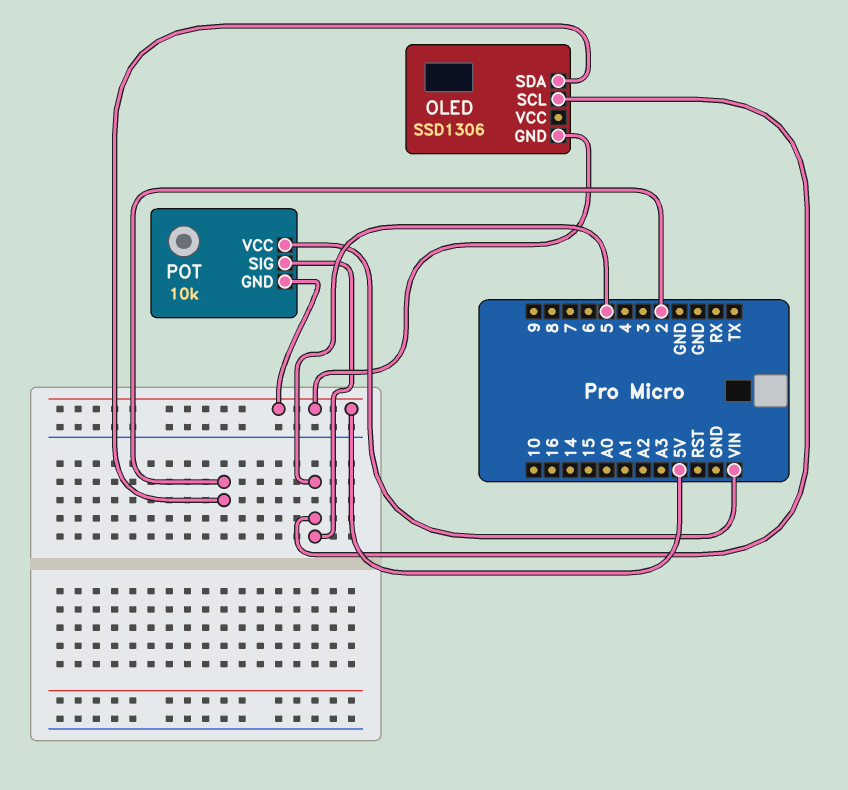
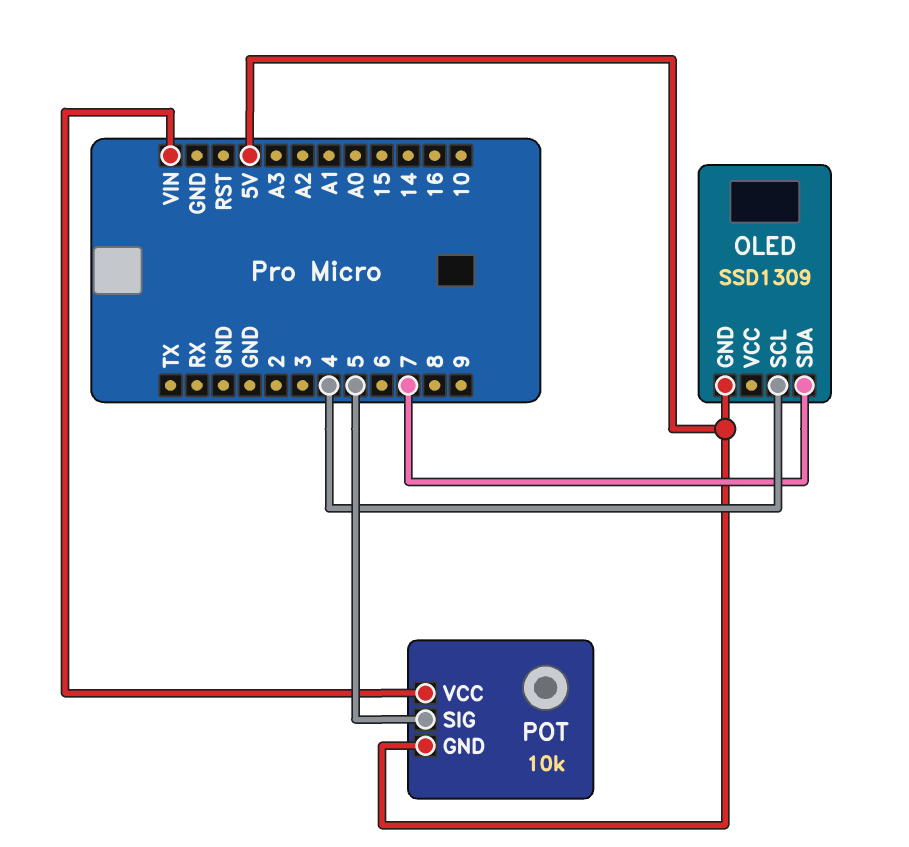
OLED: SSD1306 -> SSD1309
OLED pin SCL: 5 -> 4
OLED pin SDA: 2 -> 7

